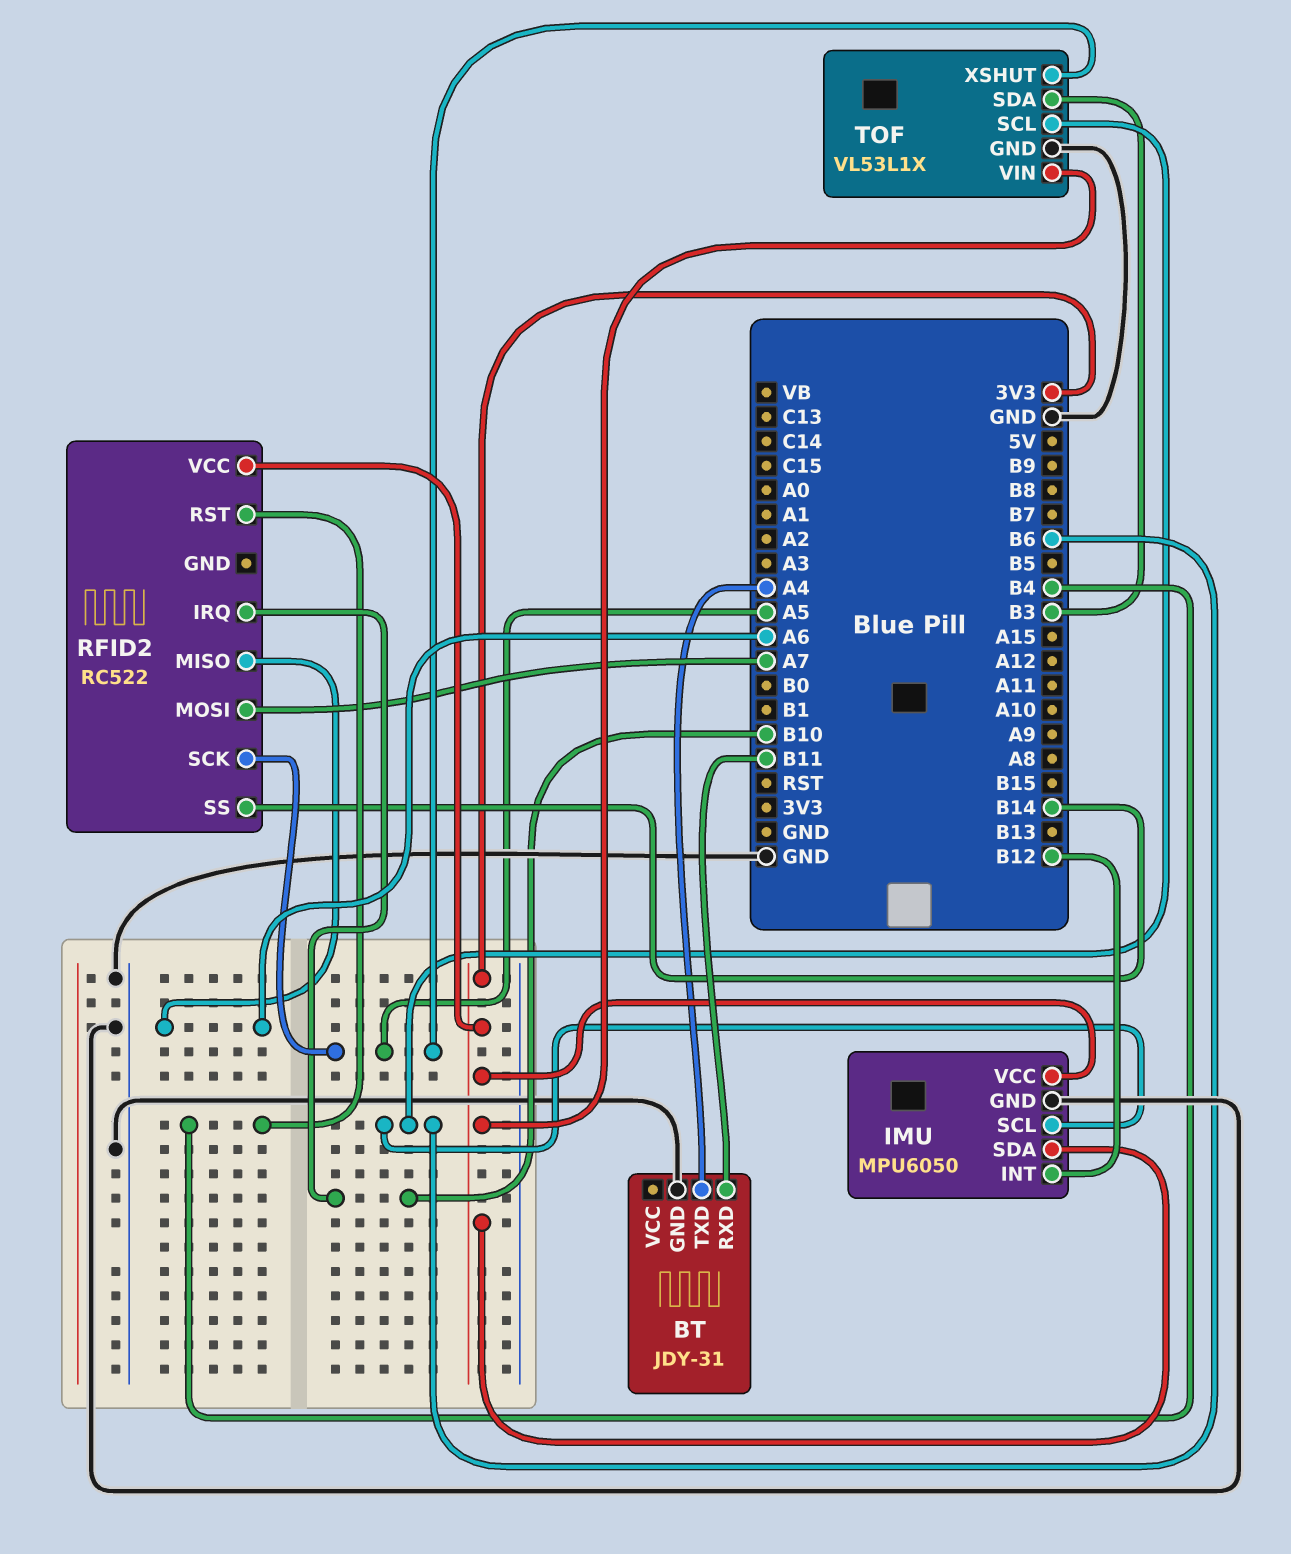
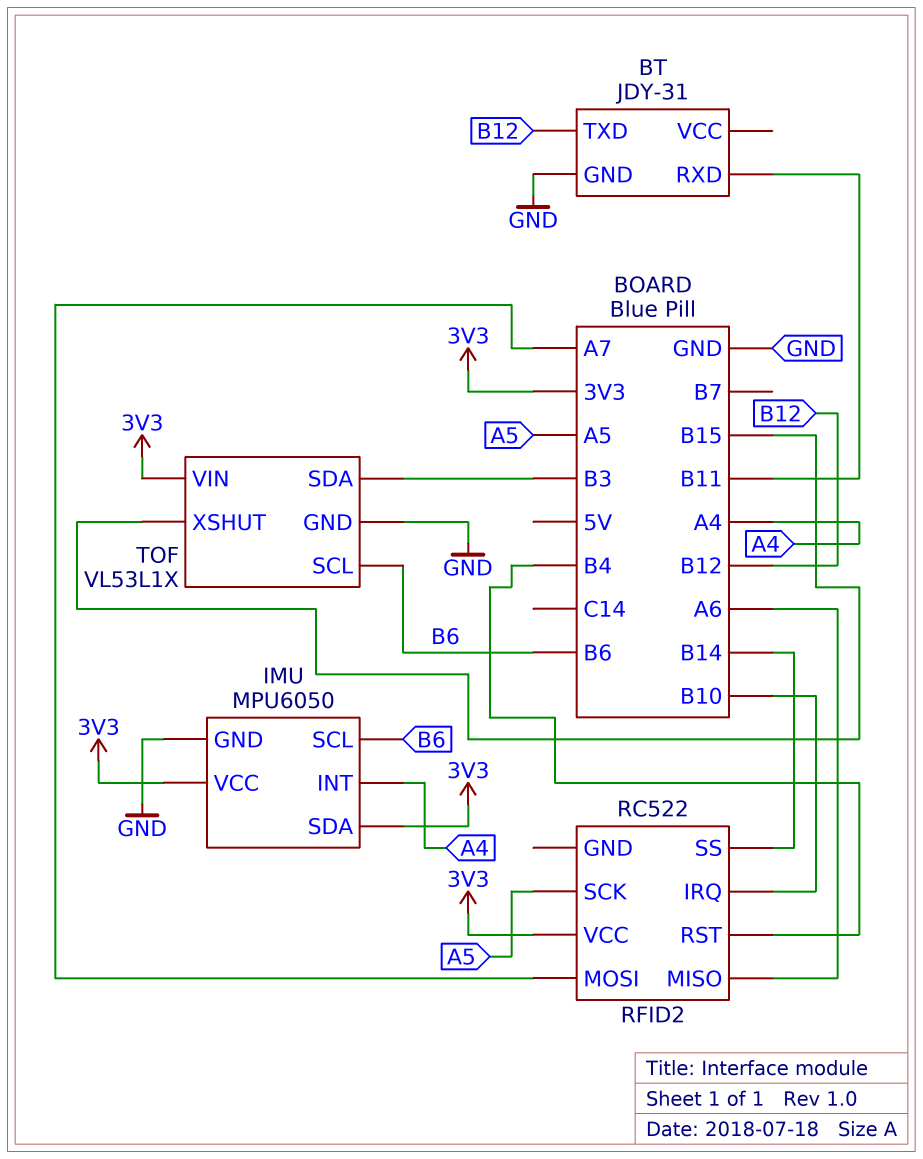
BT pin TXD: A4 -> B12
IMU pin INT: B12 -> A4
TOF pin XSHUT: A5 -> B15

